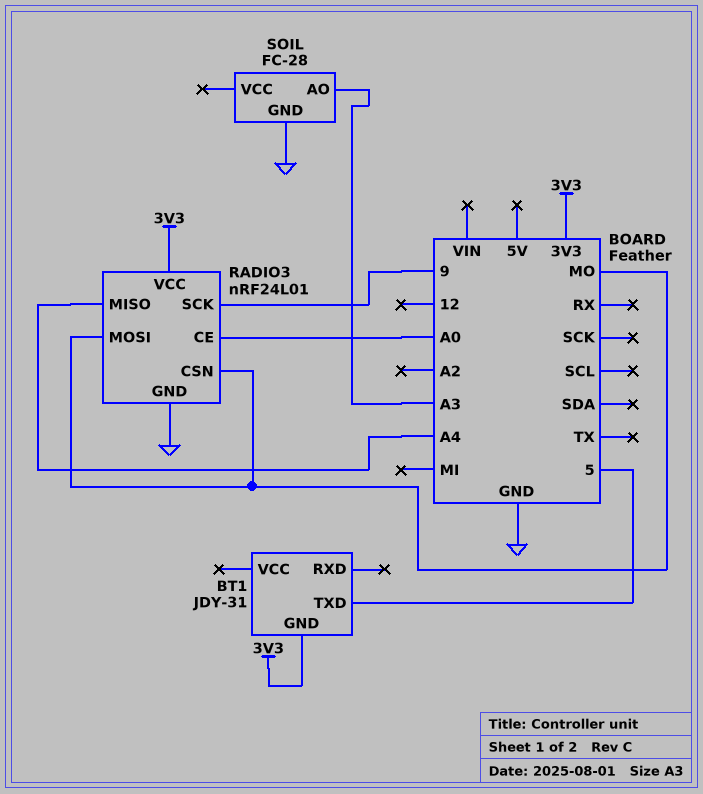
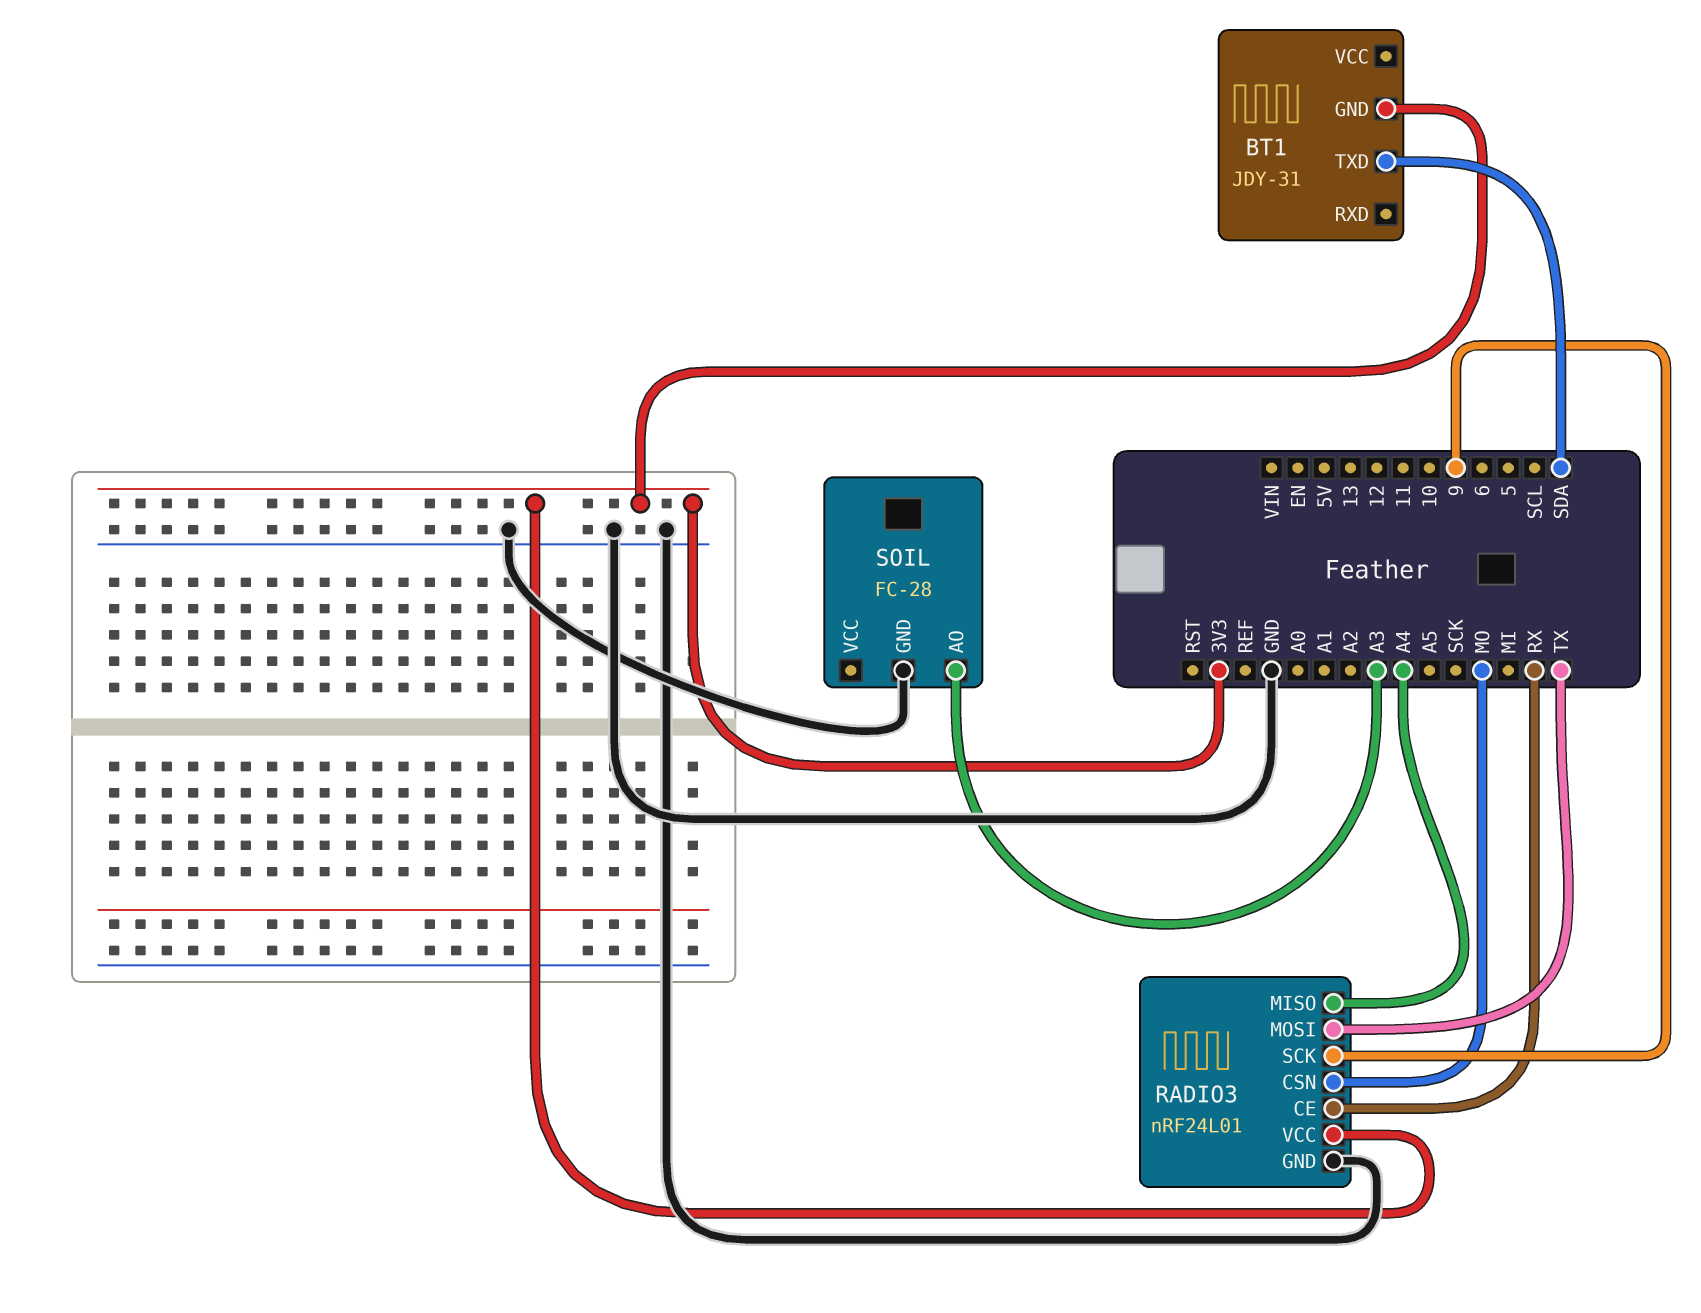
BT1 pin TXD: 5 -> SDA
RADIO3 pin CE: A0 -> RX
RADIO3 pin MOSI: MO -> TX

